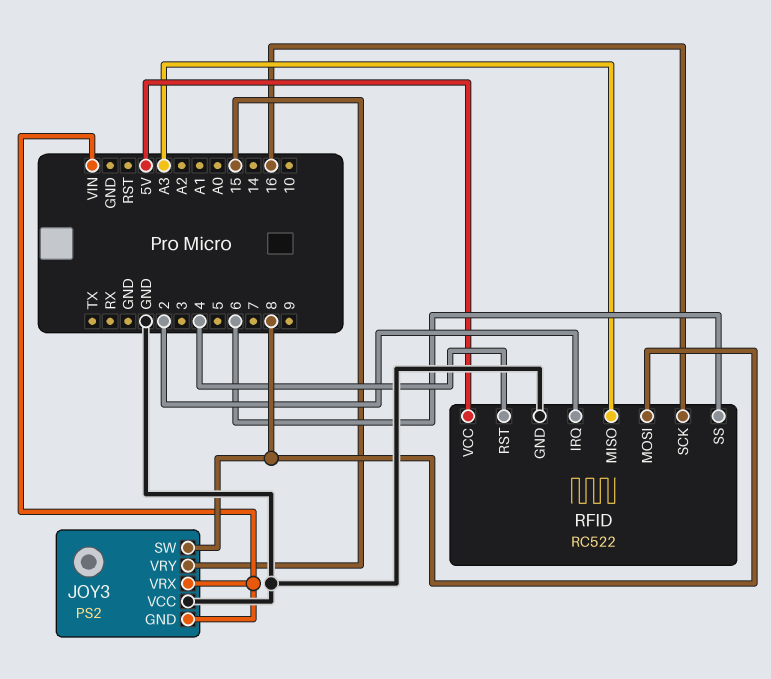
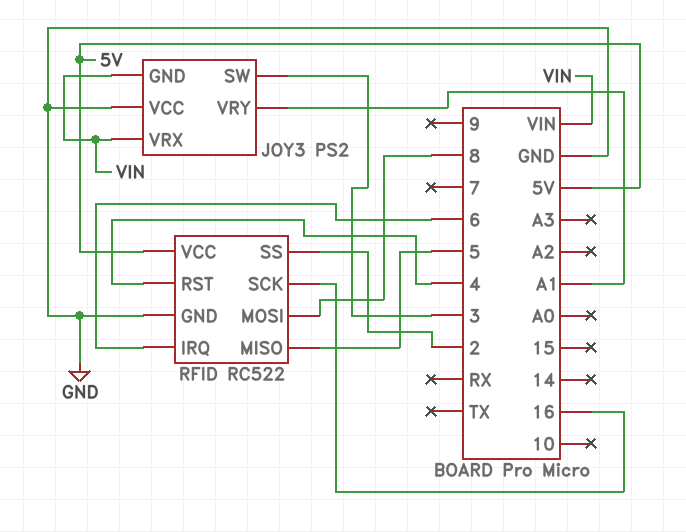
JOY3 pin SW: 8 -> 3
JOY3 pin VRY: 15 -> A1
RFID pin IRQ: 2 -> 6
RFID pin MISO: A3 -> 5
RFID pin SS: 6 -> 2

